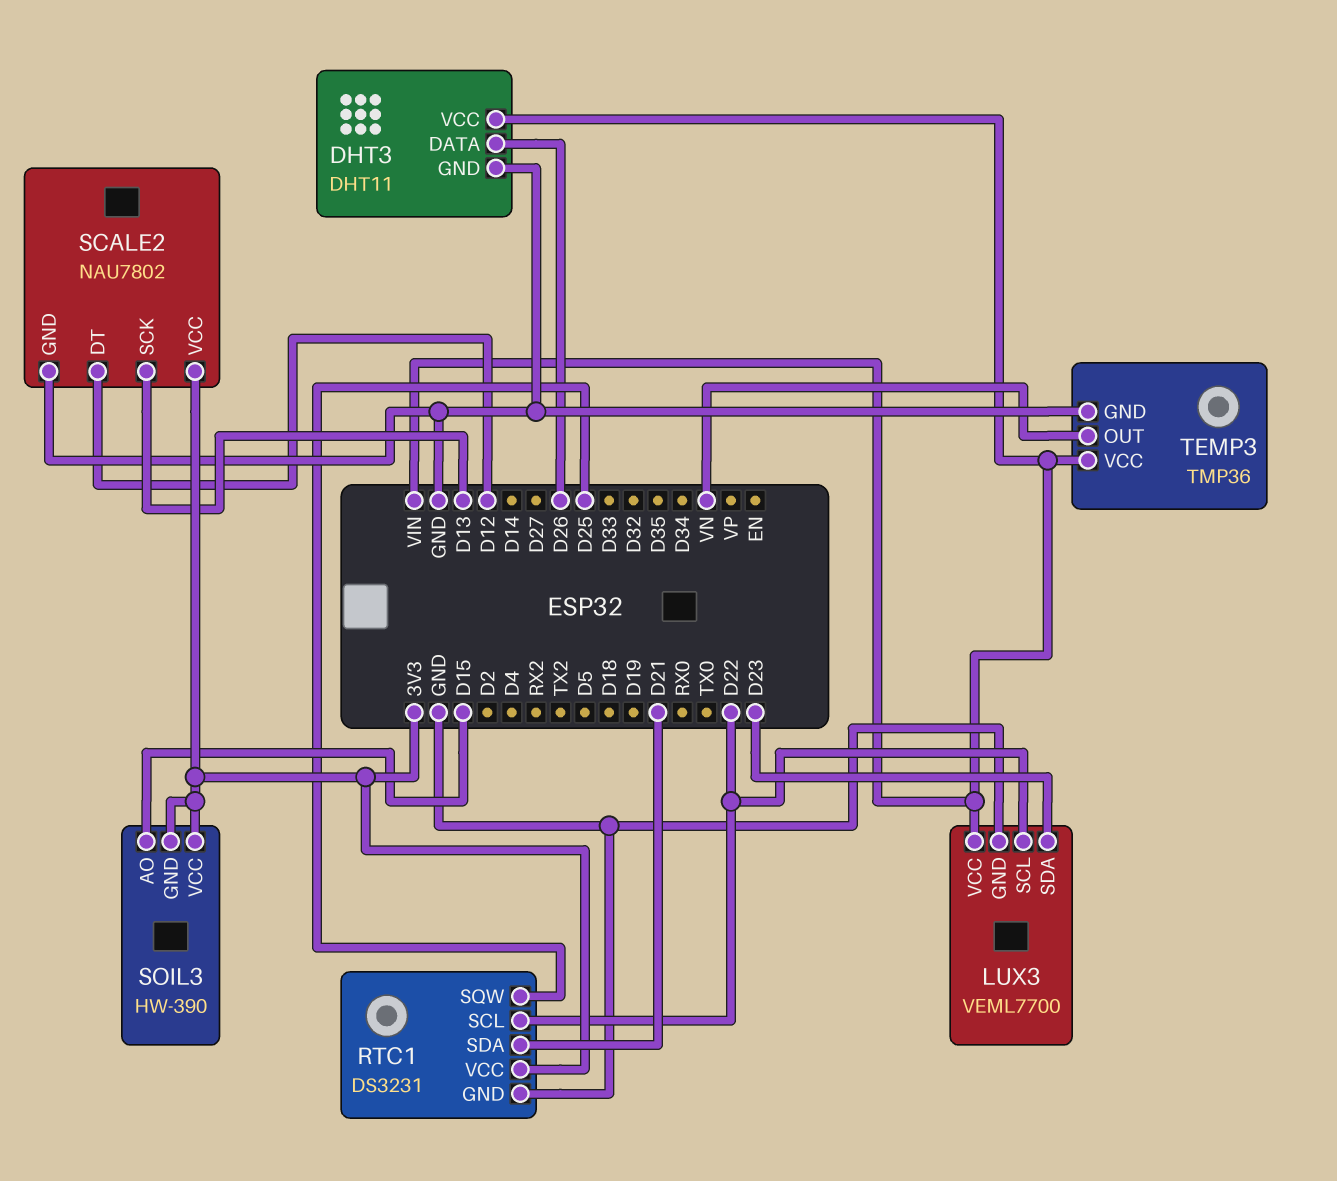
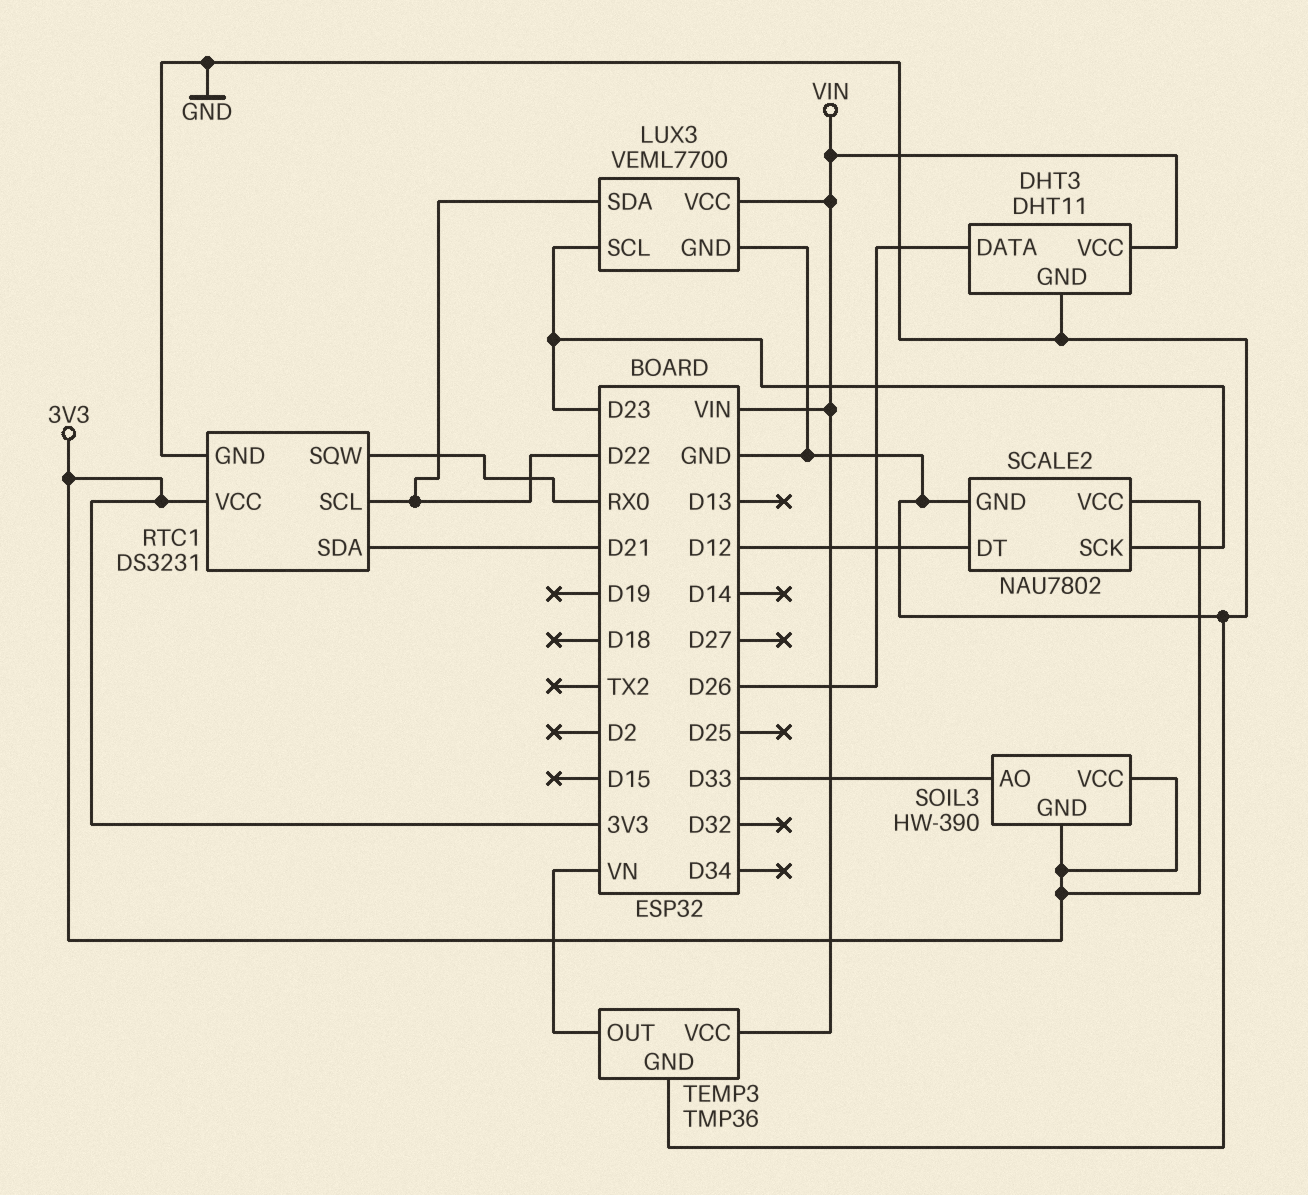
LUX3 pin SCL: D22 -> D23
LUX3 pin SDA: D23 -> D22
RTC1 pin SQW: D25 -> RX0
SCALE2 pin SCK: D13 -> D23
SOIL3 pin AO: D15 -> D33

